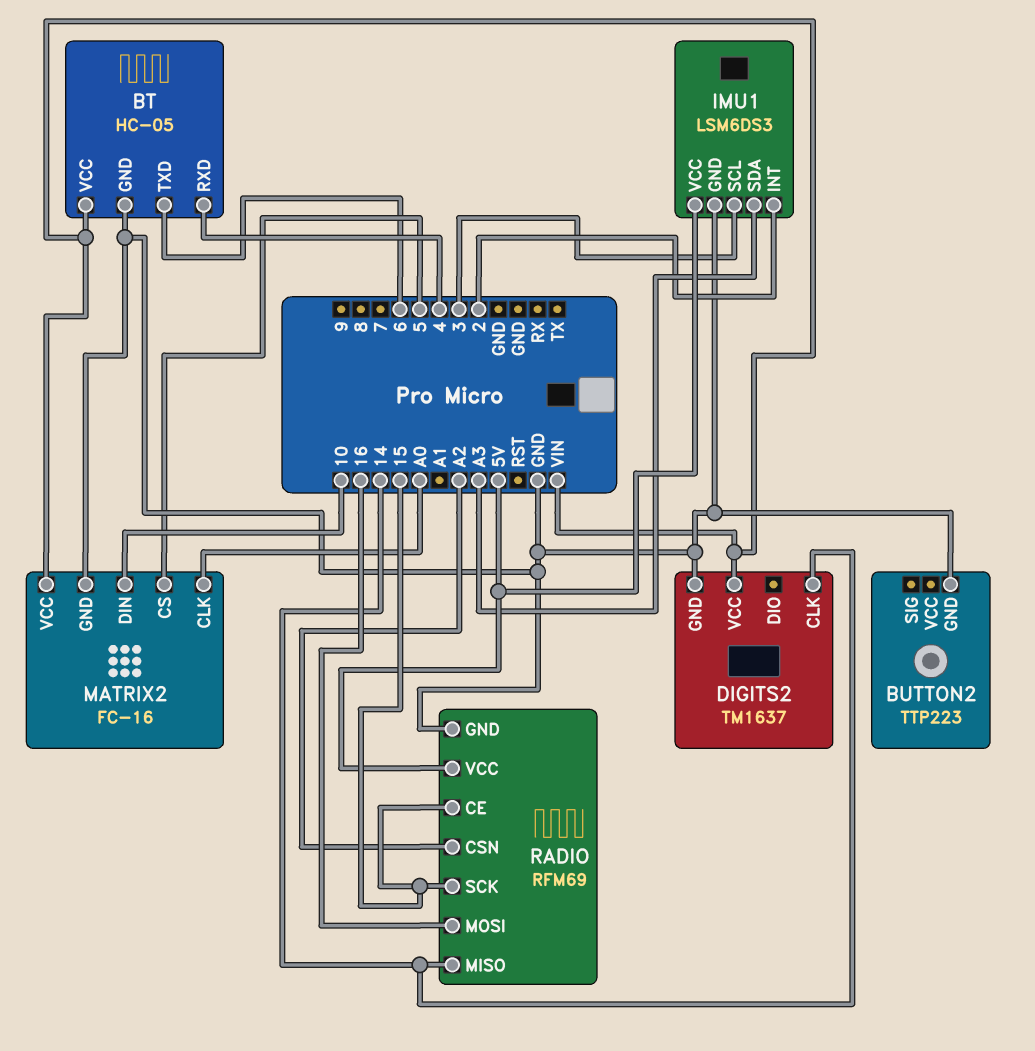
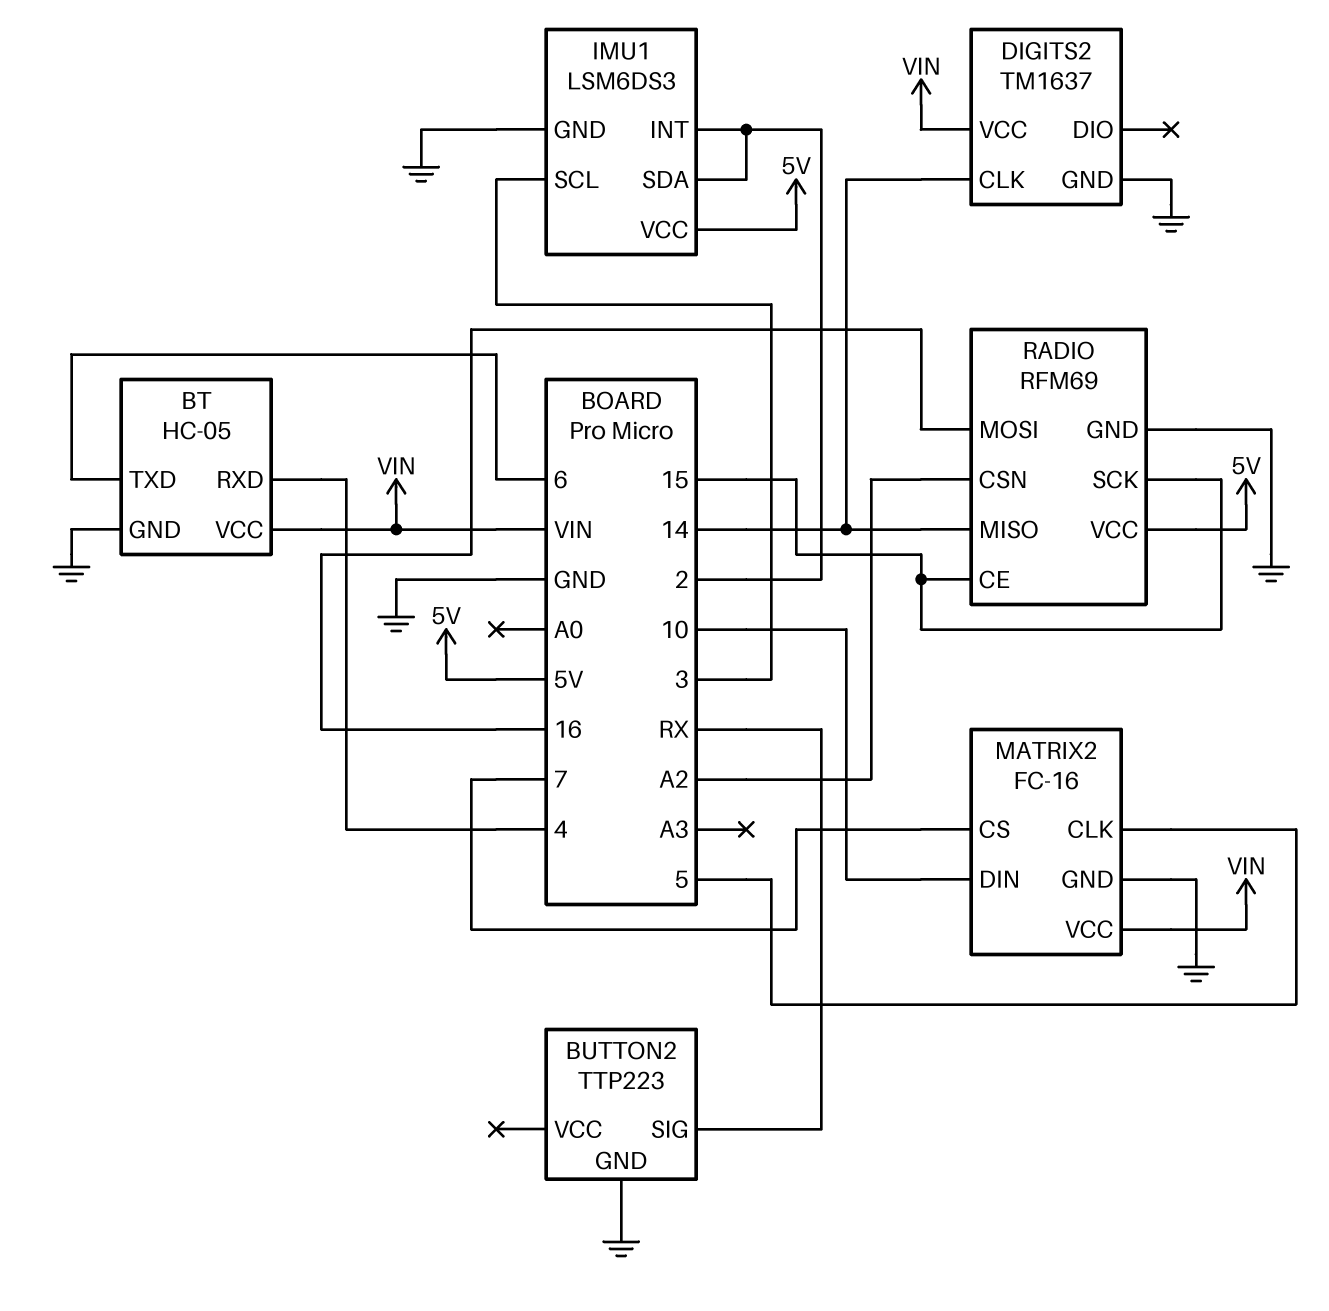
BUTTON2 pin SIG: none -> RX
IMU1 pin SDA: A3 -> 2
MATRIX2 pin CLK: A0 -> 5
MATRIX2 pin CS: 5 -> 7

